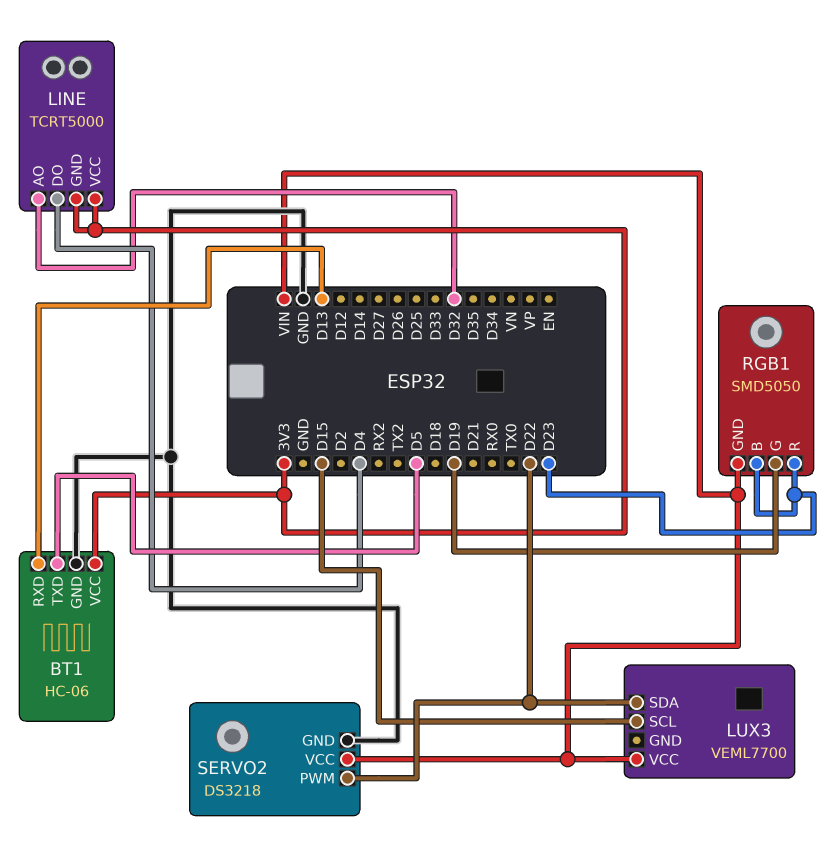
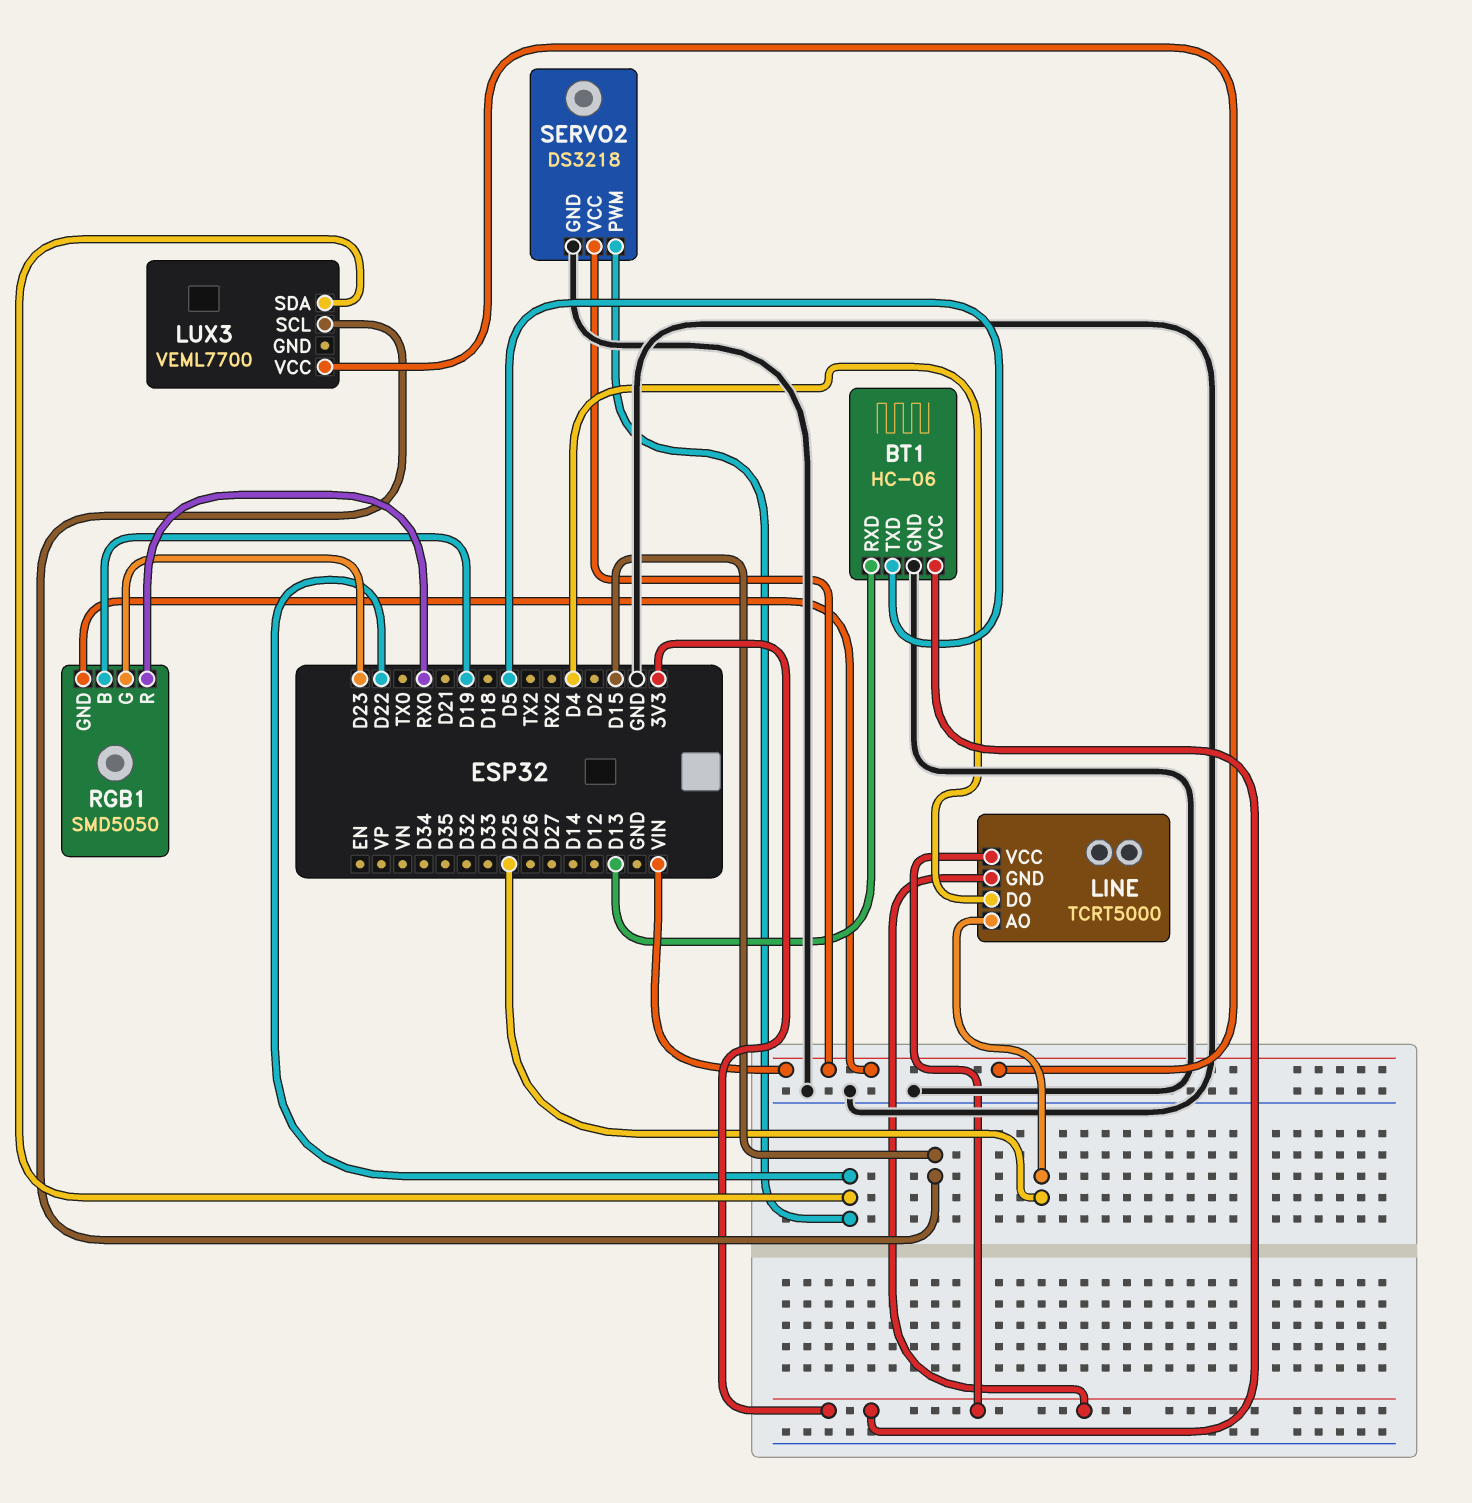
LINE pin AO: D32 -> D25
RGB1 pin B: D23 -> D19
RGB1 pin G: D19 -> D23
RGB1 pin R: D23 -> RX0

